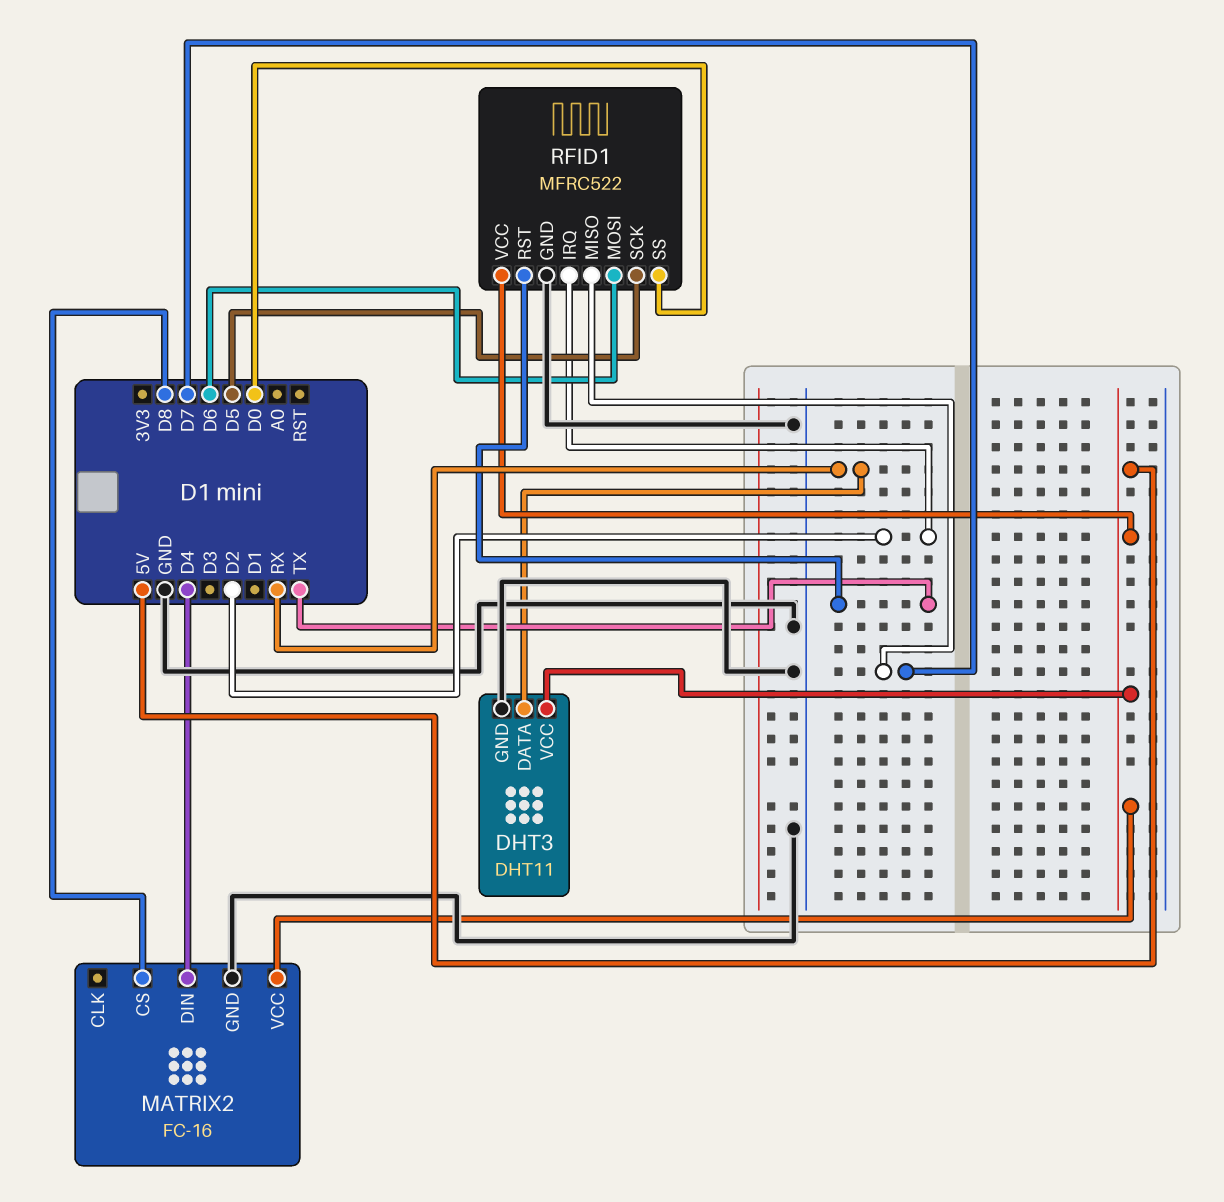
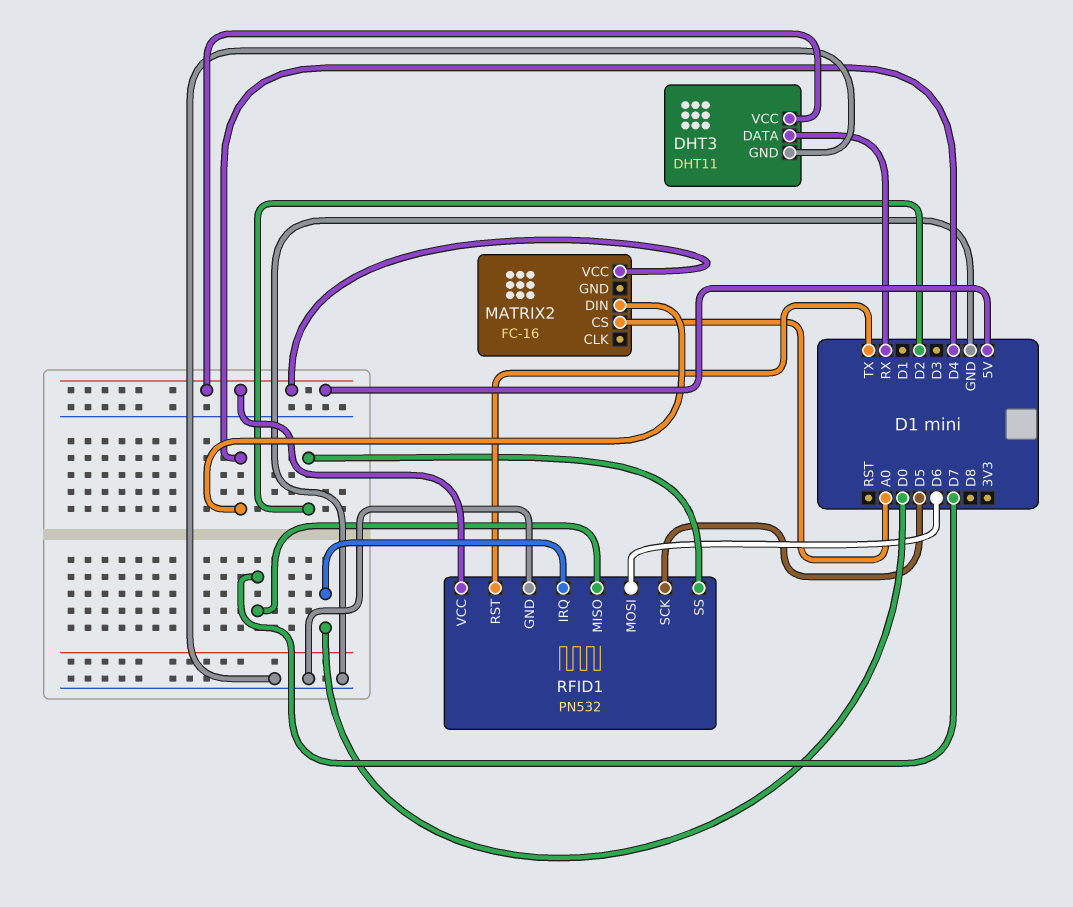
MATRIX2 pin CS: D8 -> A0
MATRIX2 pin GND: GND -> none
RFID1: MFRC522 -> PN532
RFID1 pin IRQ: D2 -> D0
RFID1 pin SS: D0 -> D2

